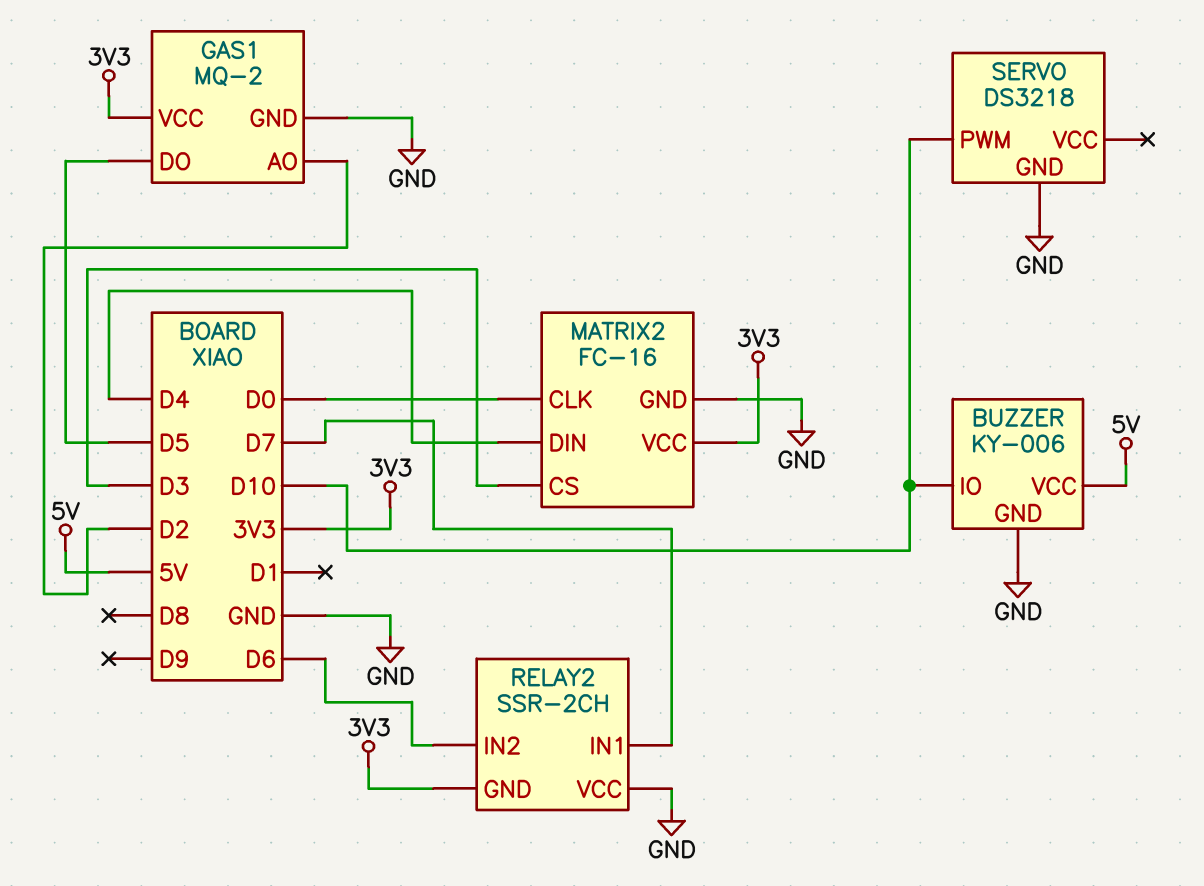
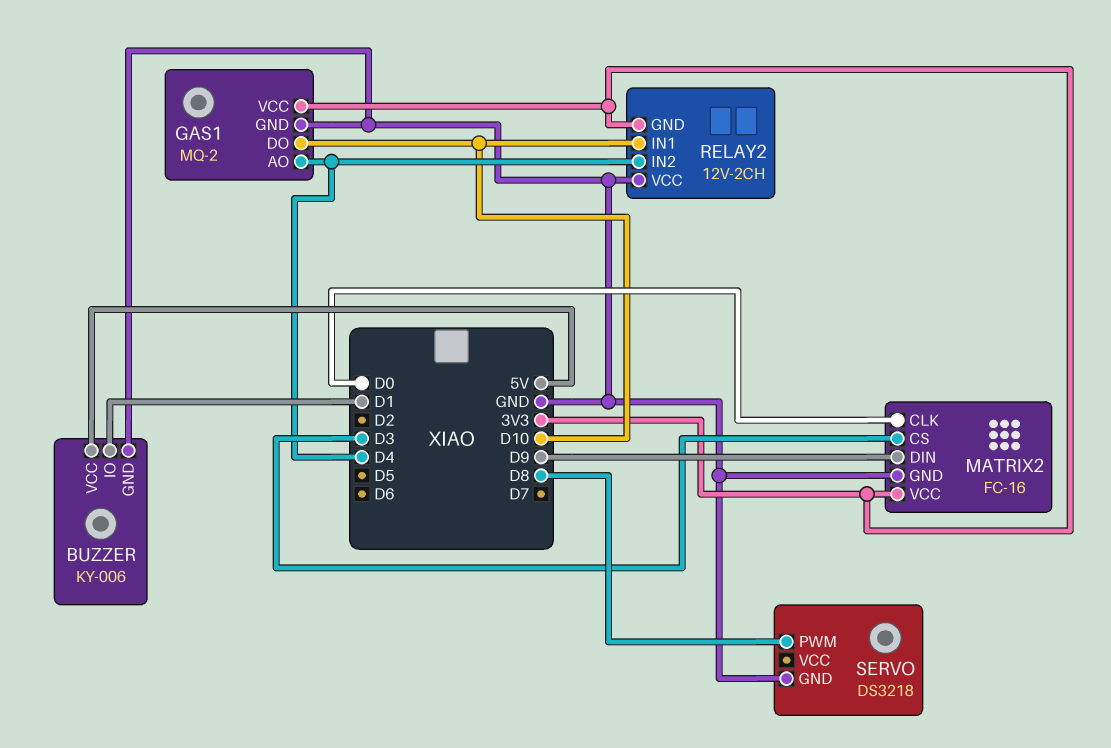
BUZZER pin IO: D10 -> D1
GAS1 pin AO: D2 -> D4
GAS1 pin DO: D5 -> D10
MATRIX2 pin DIN: D4 -> D9
RELAY2: SSR-2CH -> 12V-2CH
RELAY2 pin IN1: D7 -> D10
RELAY2 pin IN2: D6 -> D4
SERVO pin PWM: D10 -> D8

